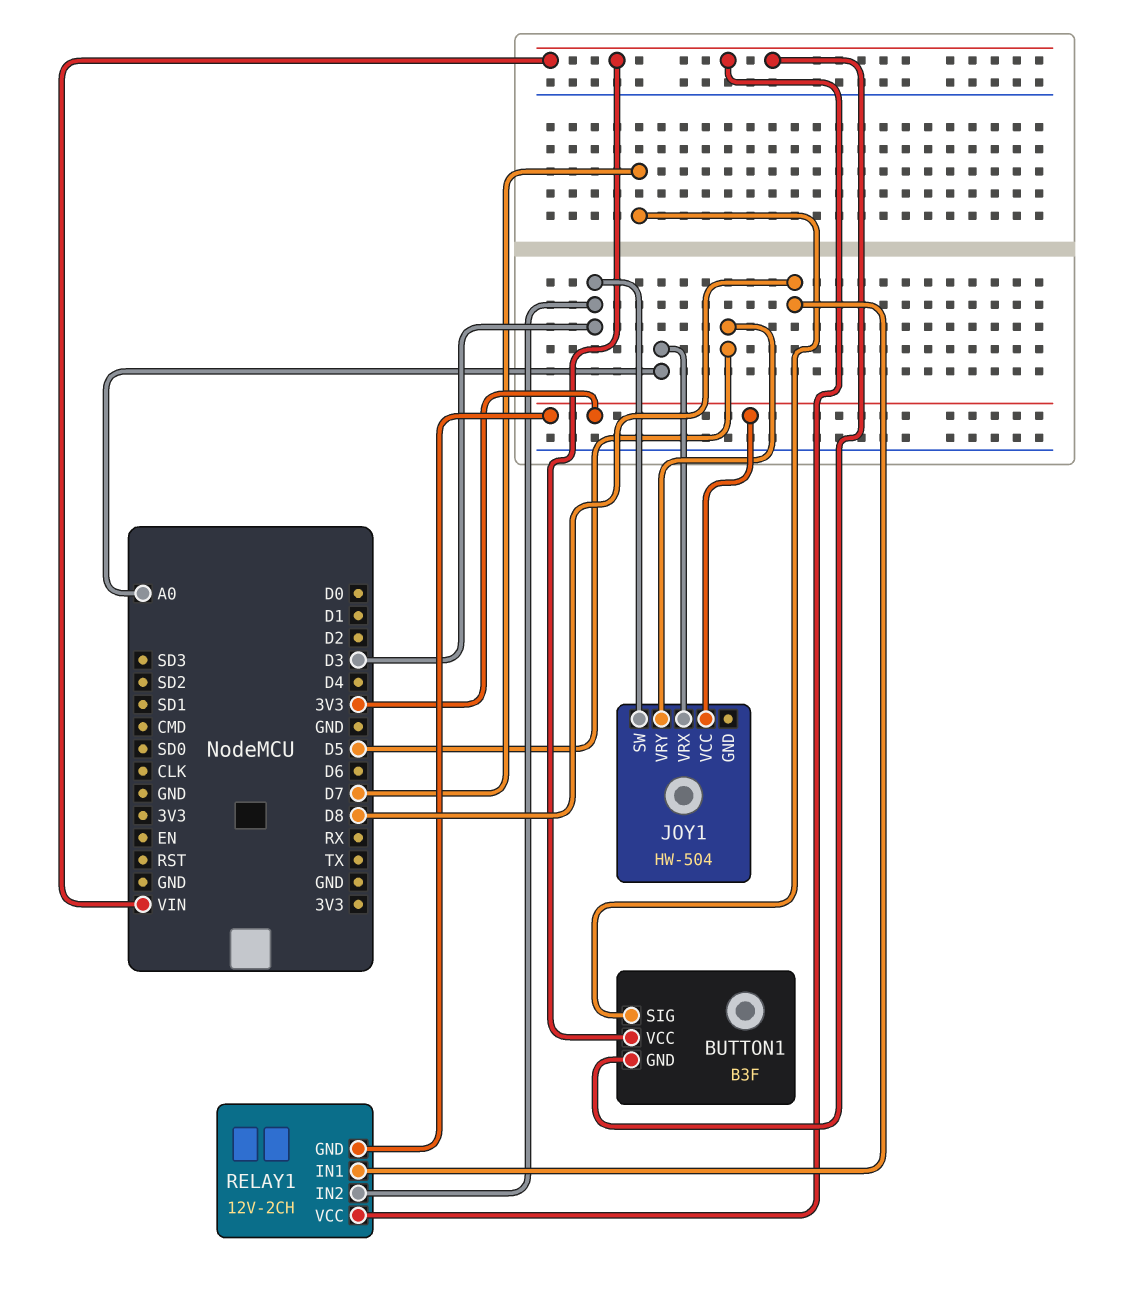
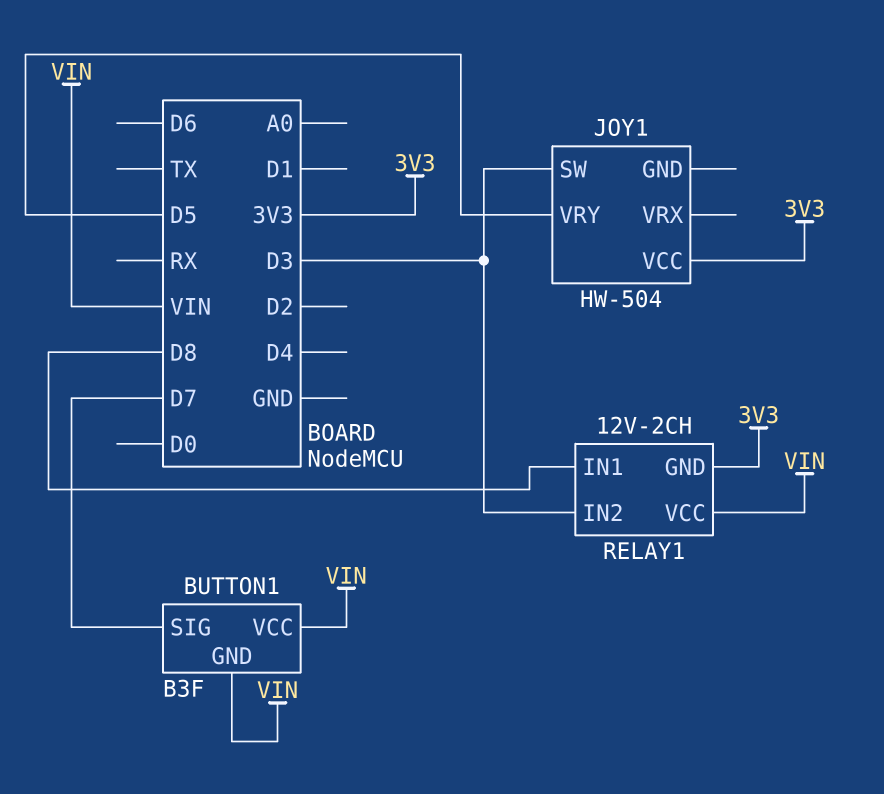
JOY1 pin VRX: A0 -> none

